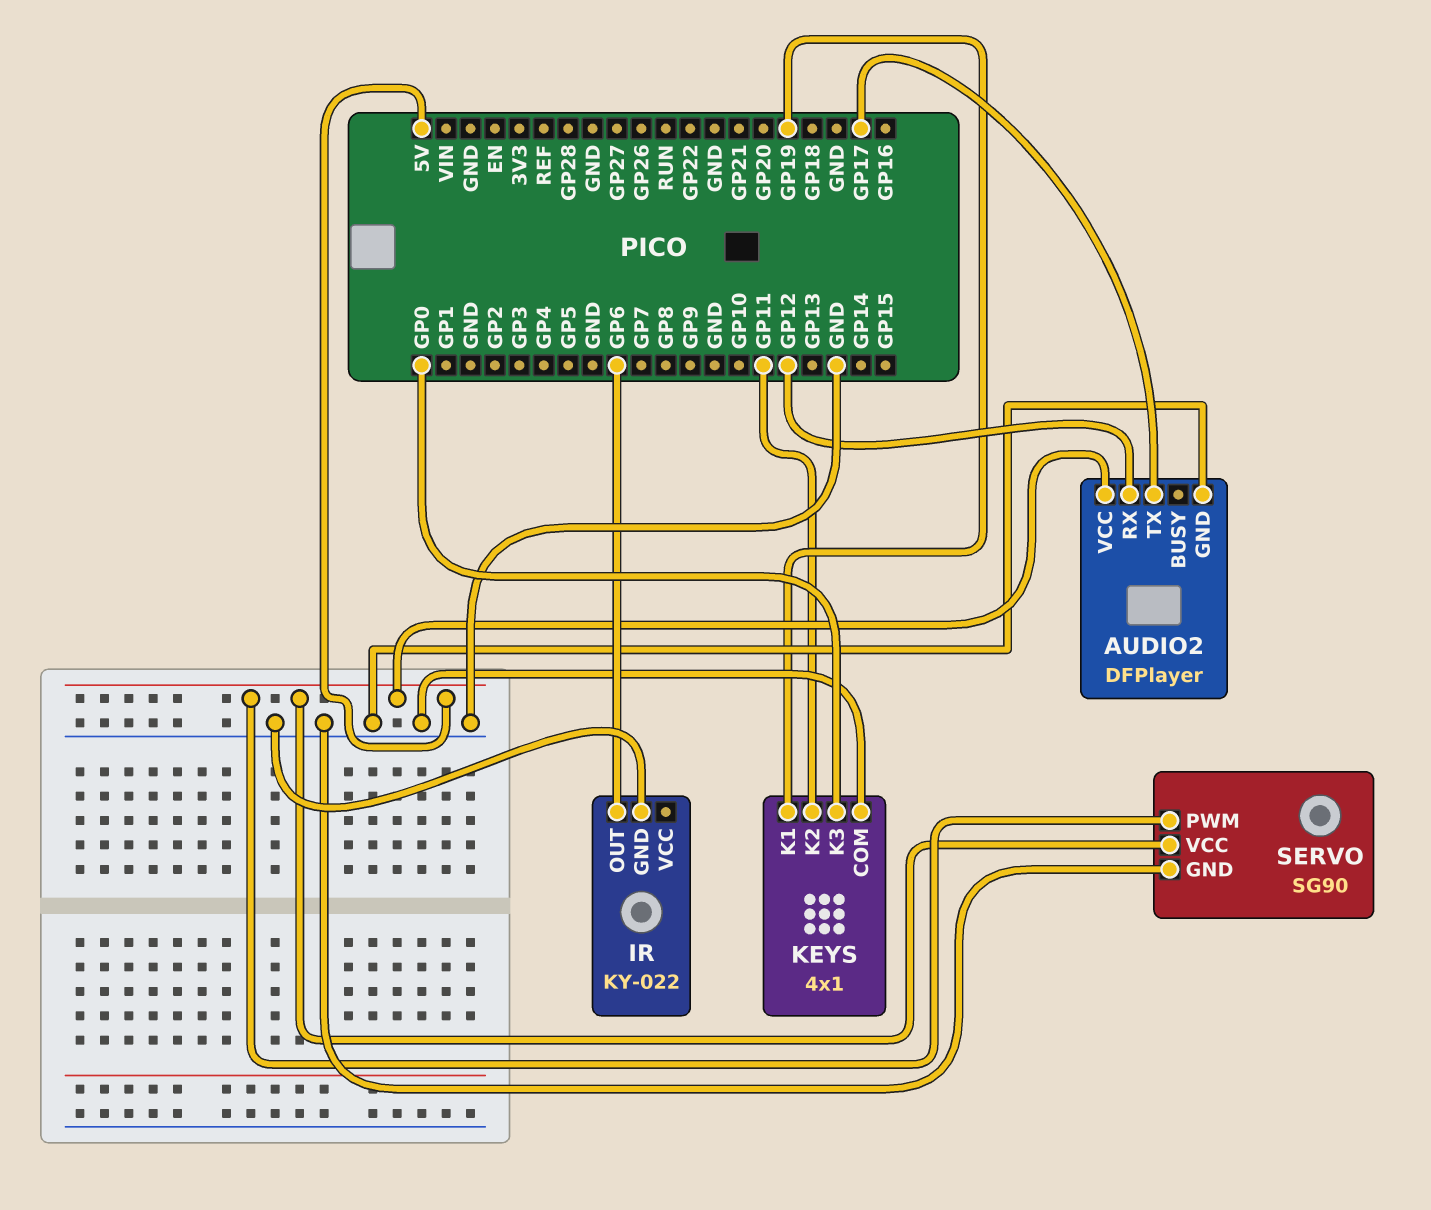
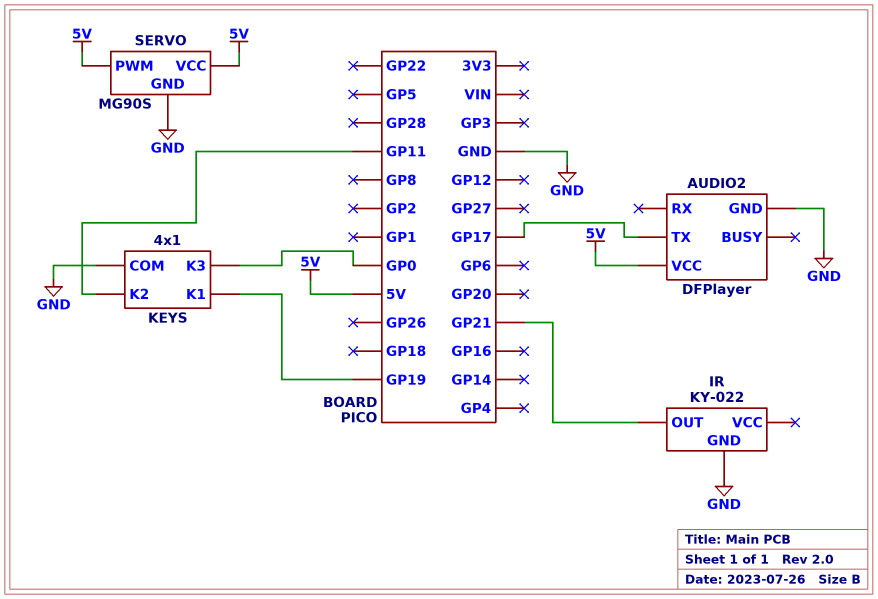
AUDIO2 pin RX: GP12 -> none
IR pin OUT: GP6 -> GP21
SERVO: SG90 -> MG90S

